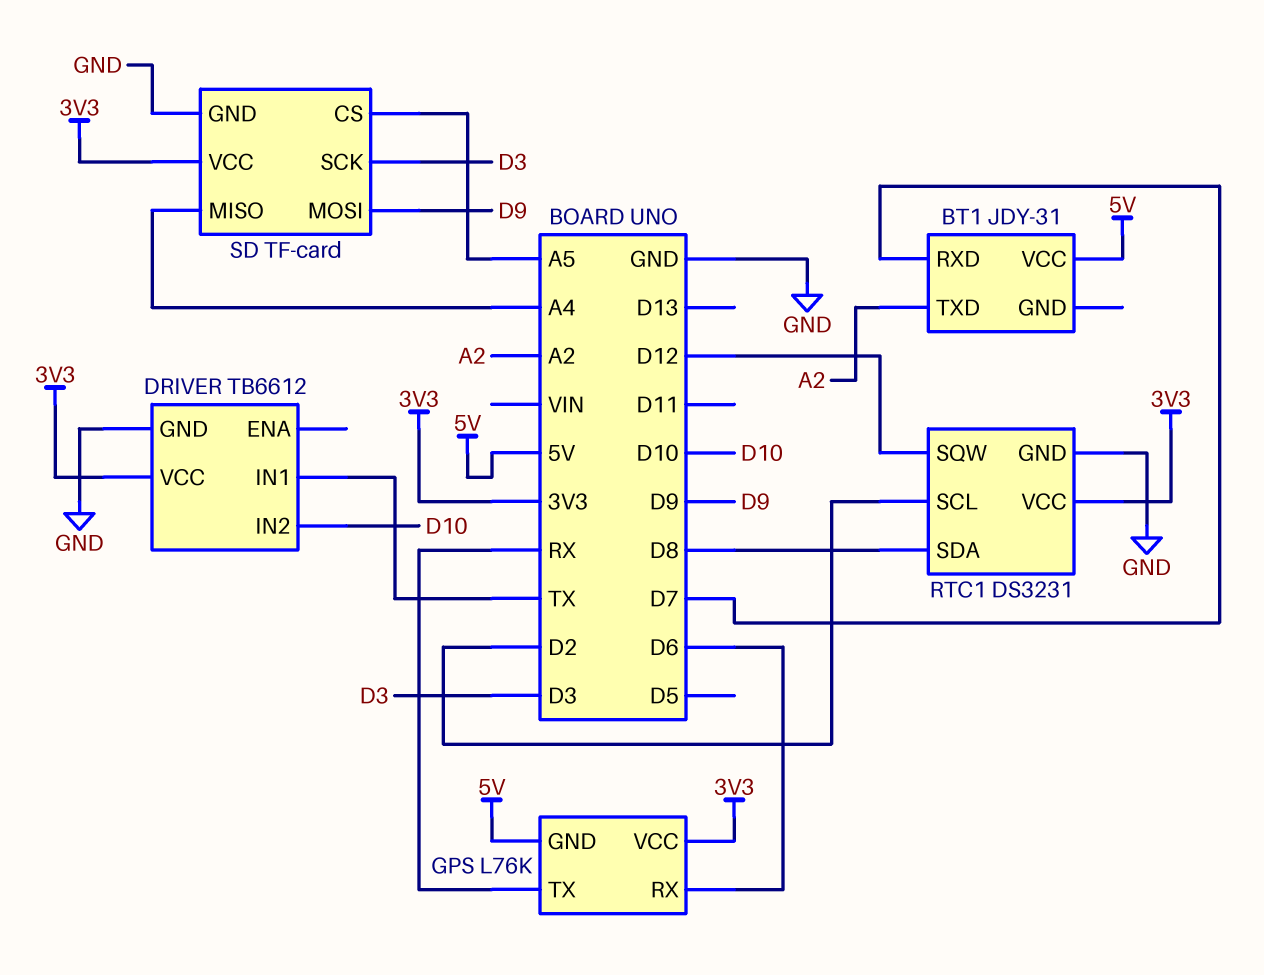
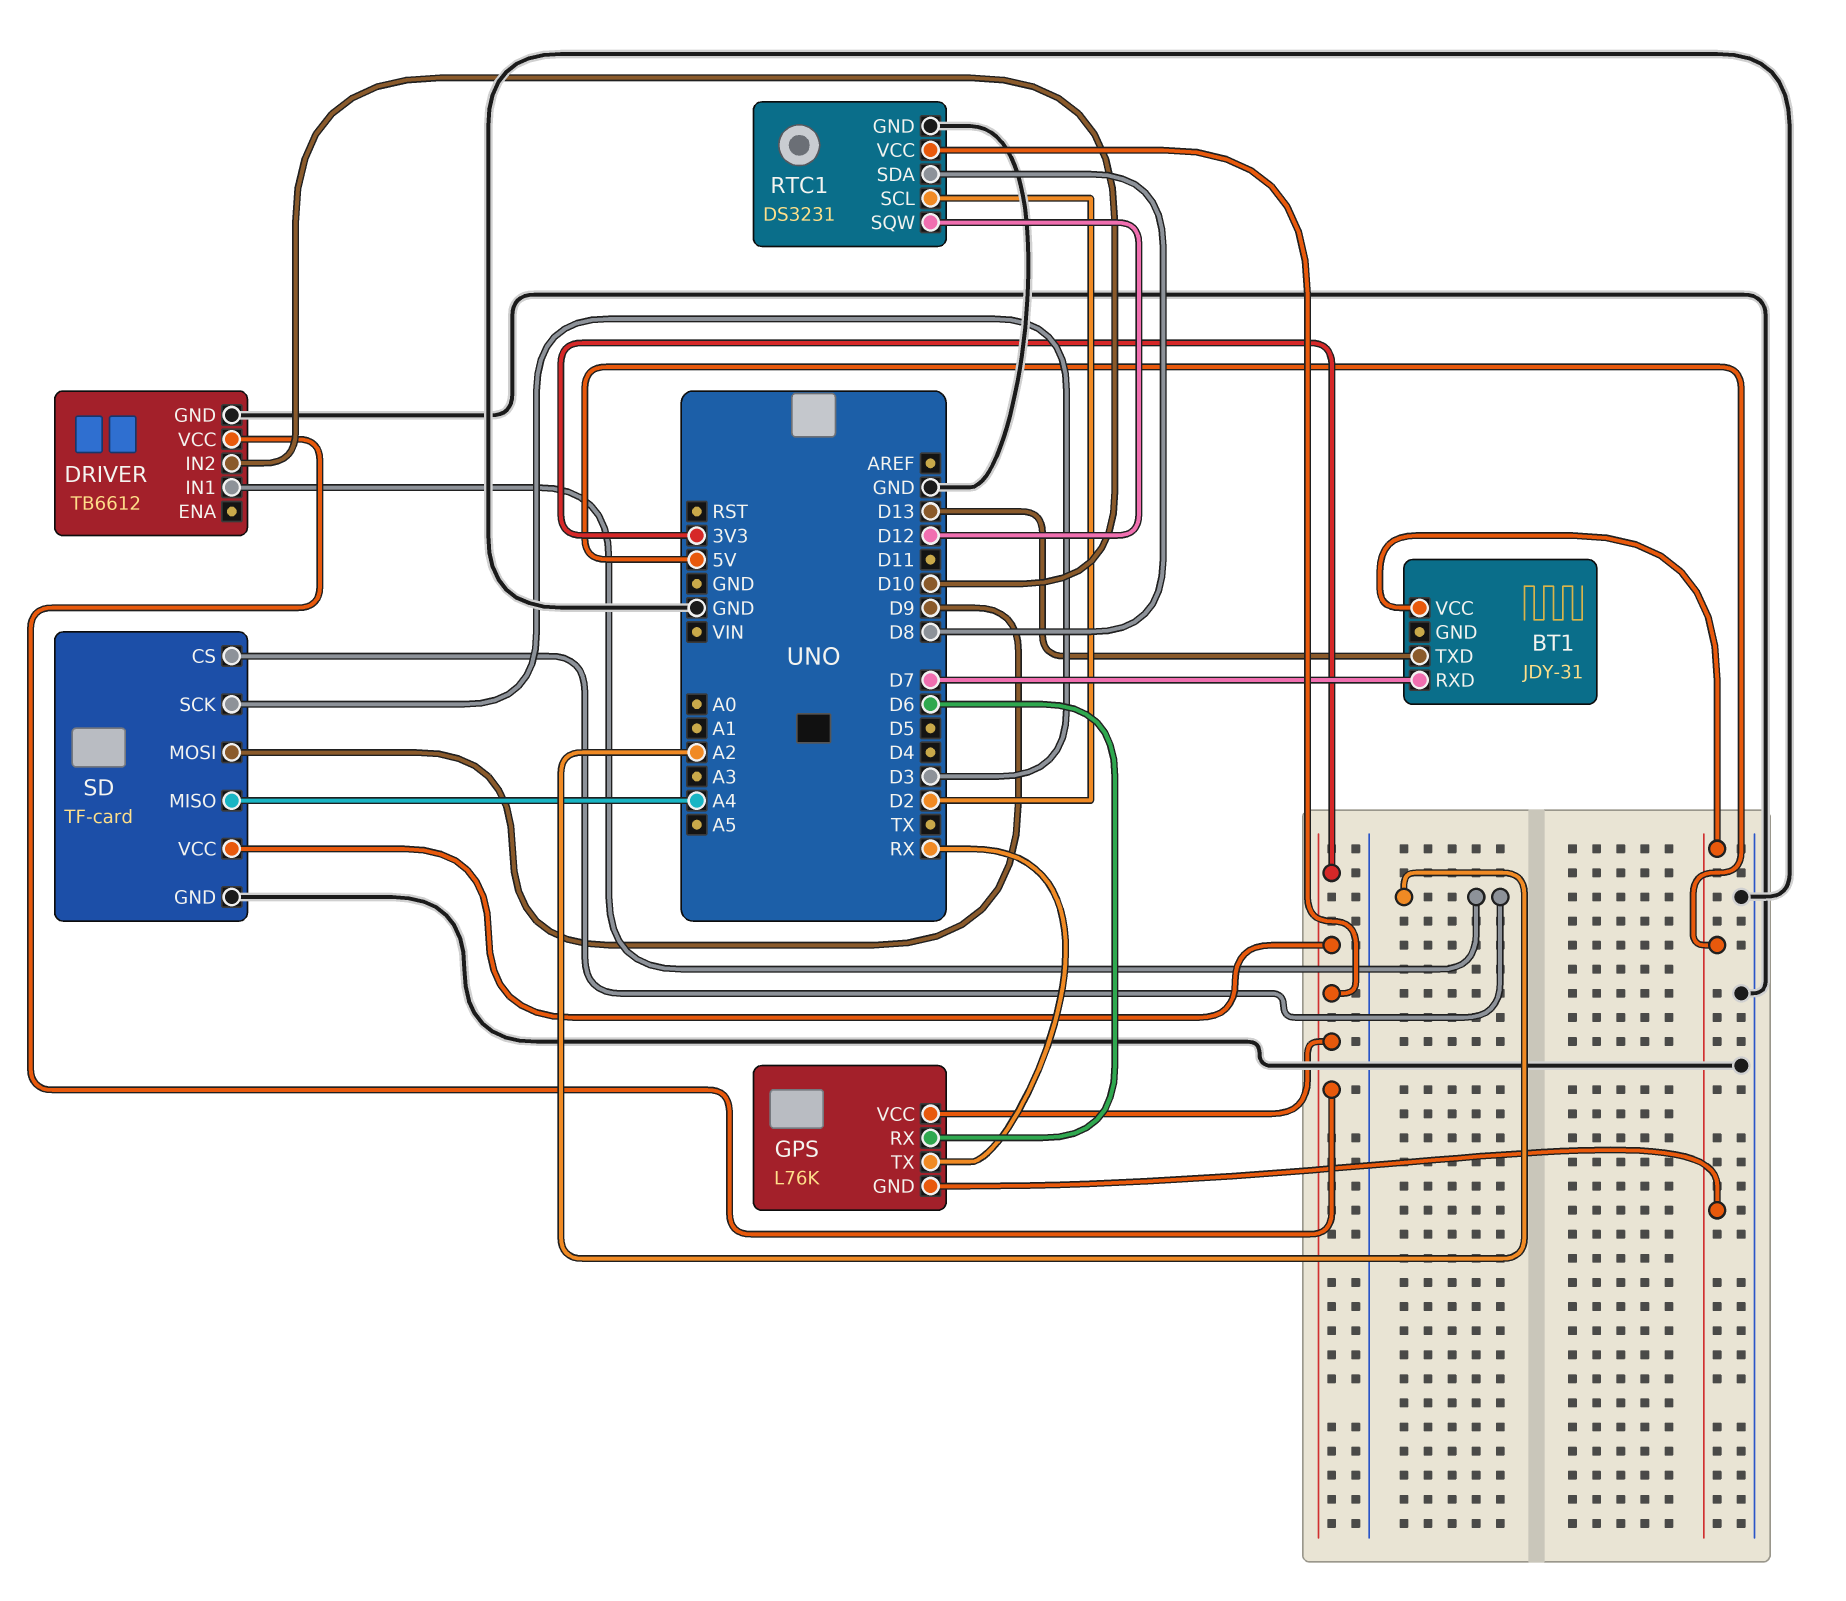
BT1 pin TXD: A2 -> D13
DRIVER pin IN1: TX -> A2
SD pin CS: A5 -> A2

